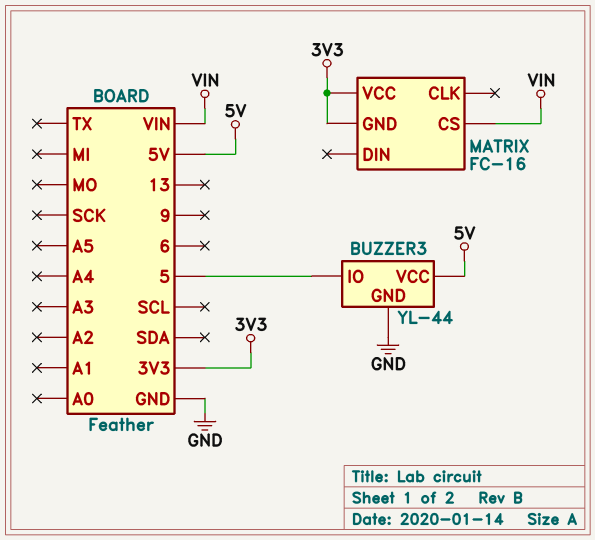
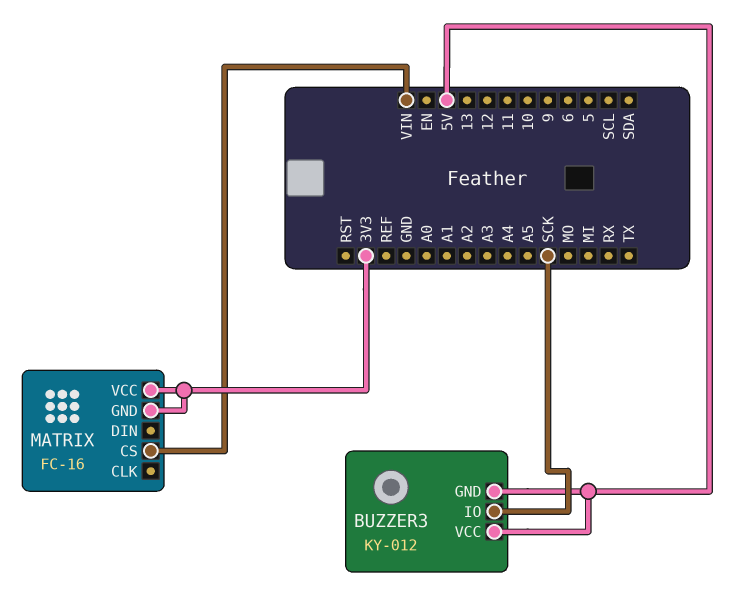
BUZZER3: YL-44 -> KY-012
BUZZER3 pin GND: GND -> 5V
BUZZER3 pin IO: 5 -> SCK

